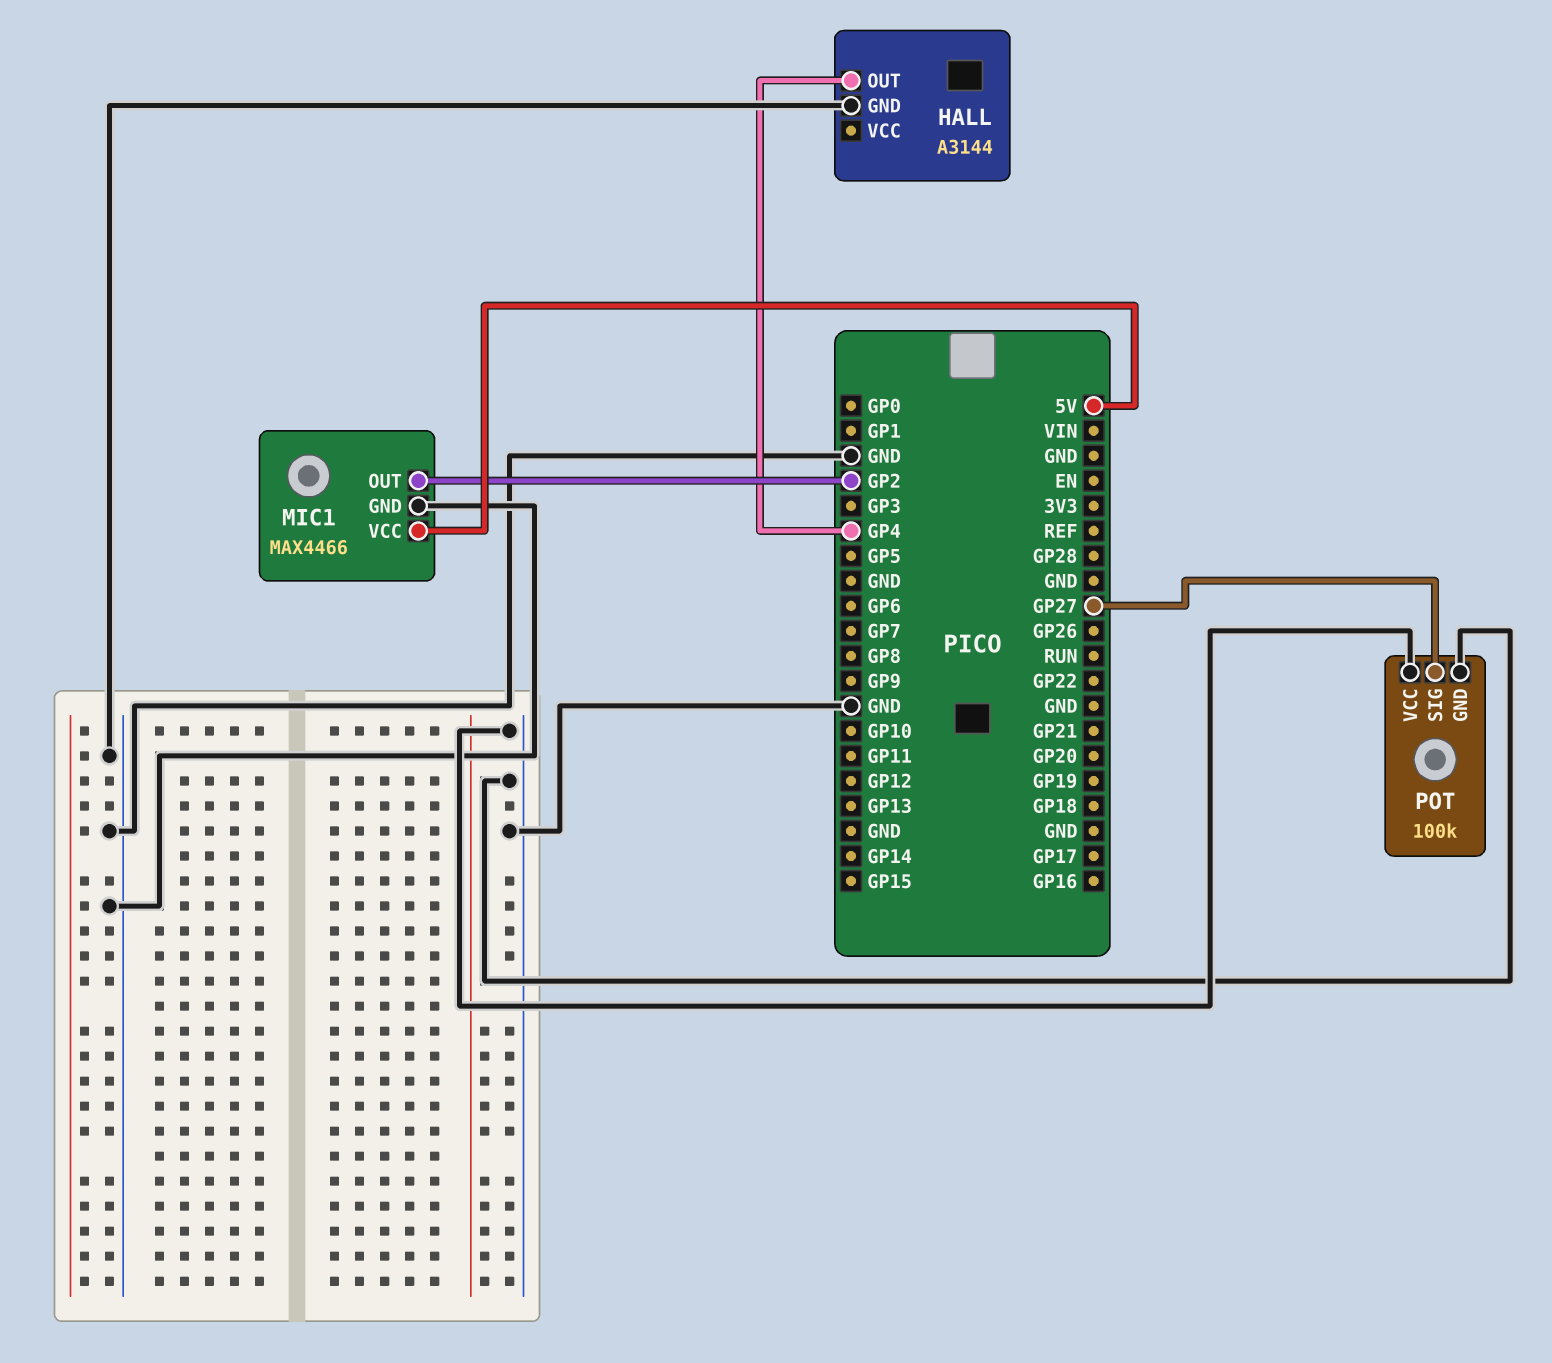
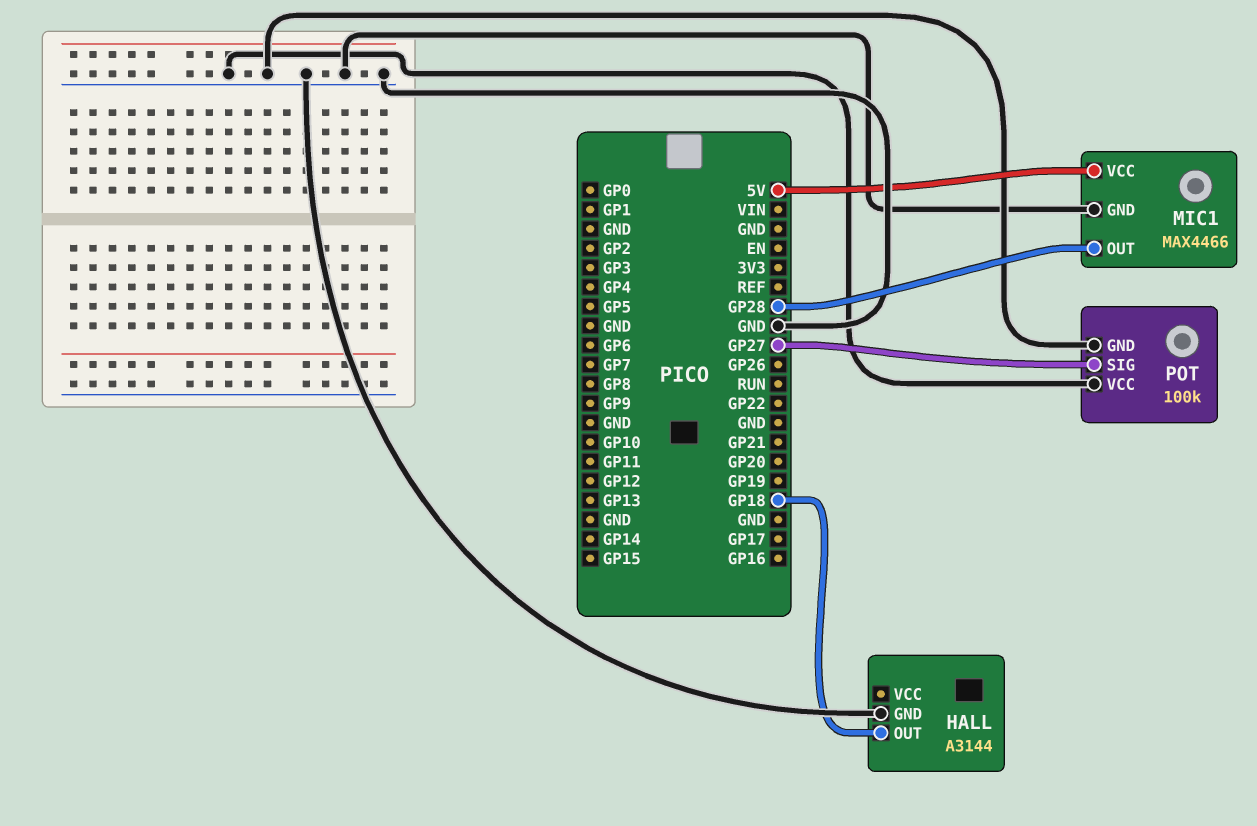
HALL pin OUT: GP4 -> GP18
MIC1 pin OUT: GP2 -> GP28

